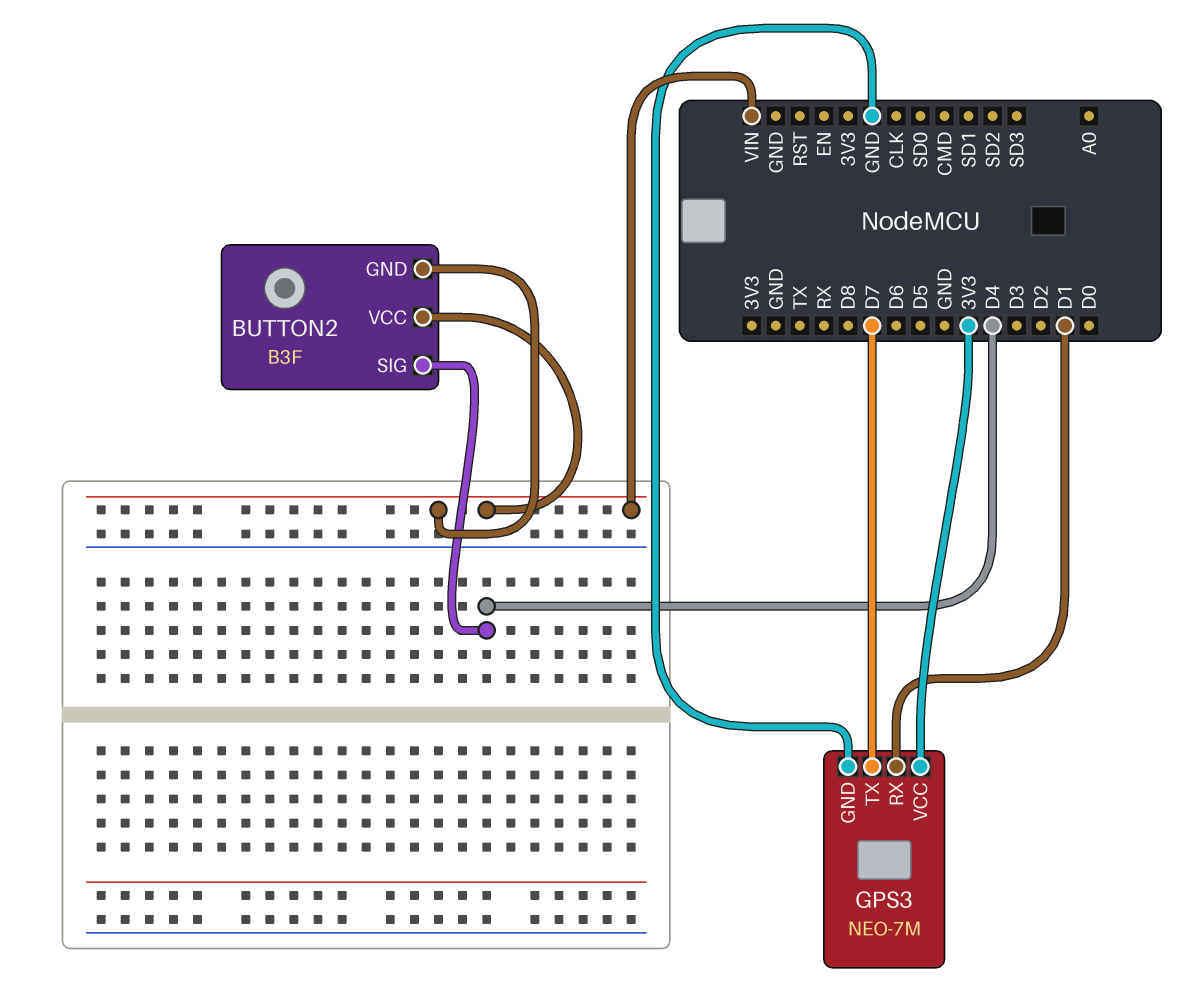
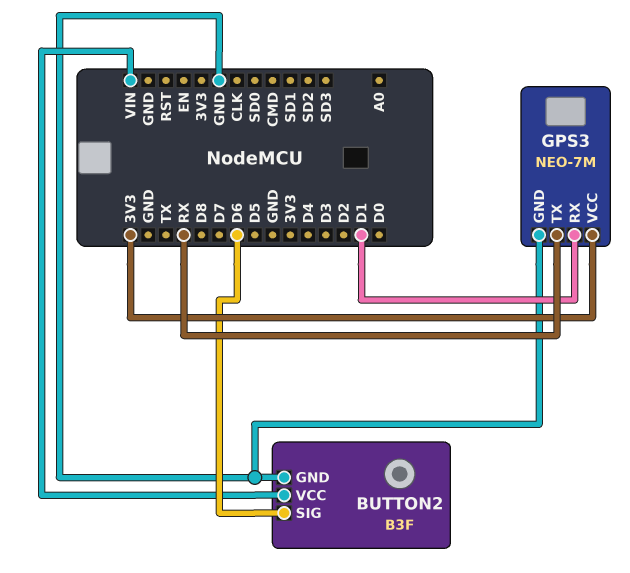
BUTTON2 pin GND: VIN -> GND
BUTTON2 pin SIG: D4 -> D6
GPS3 pin TX: D7 -> RX

